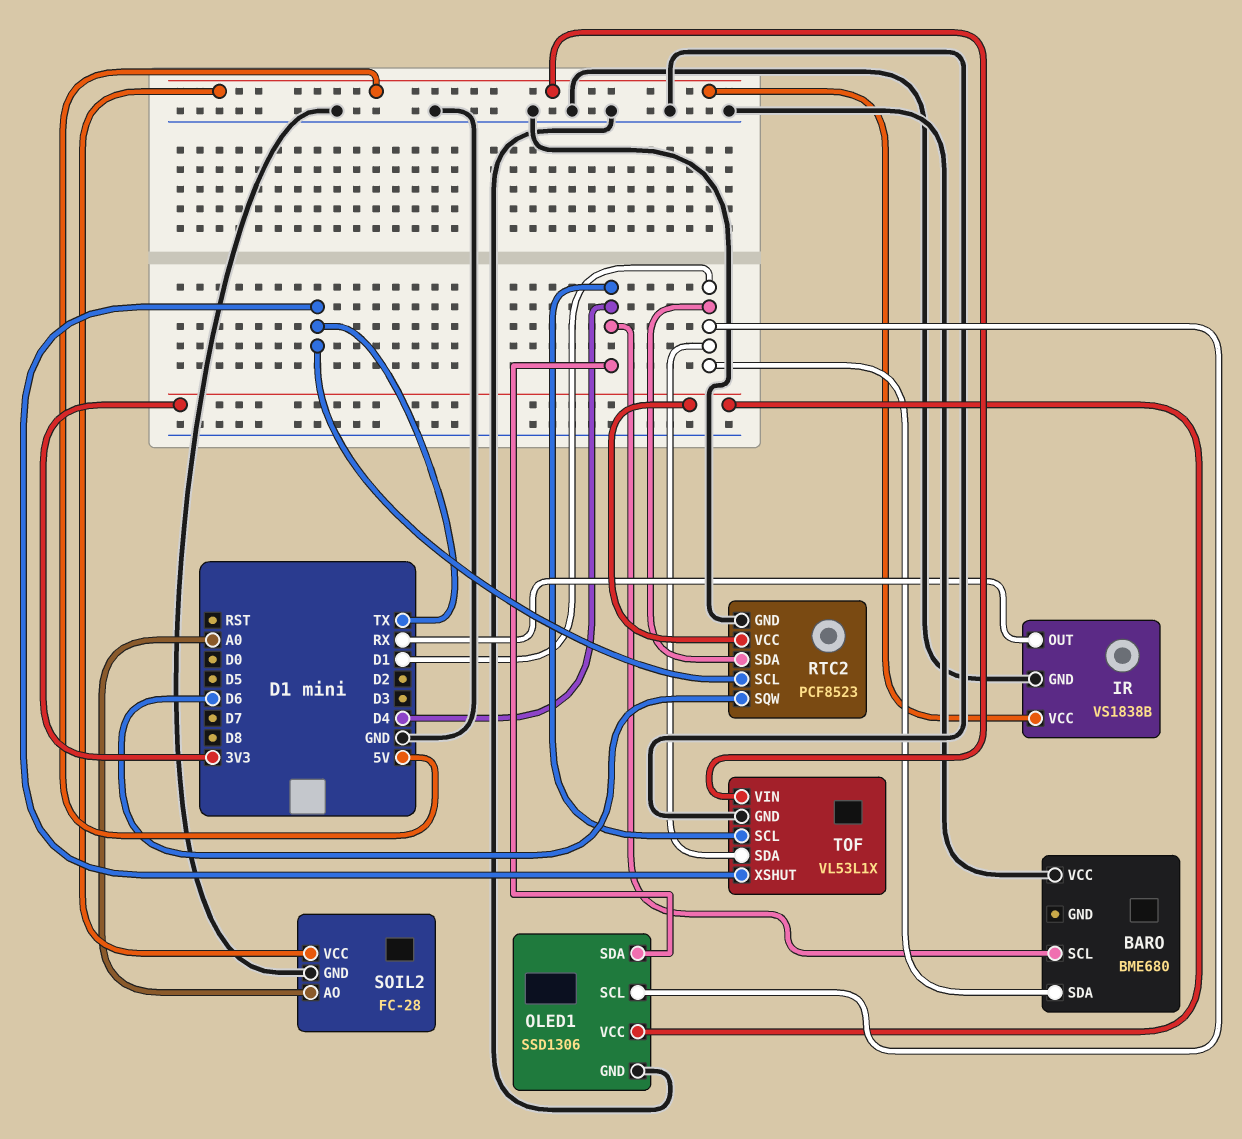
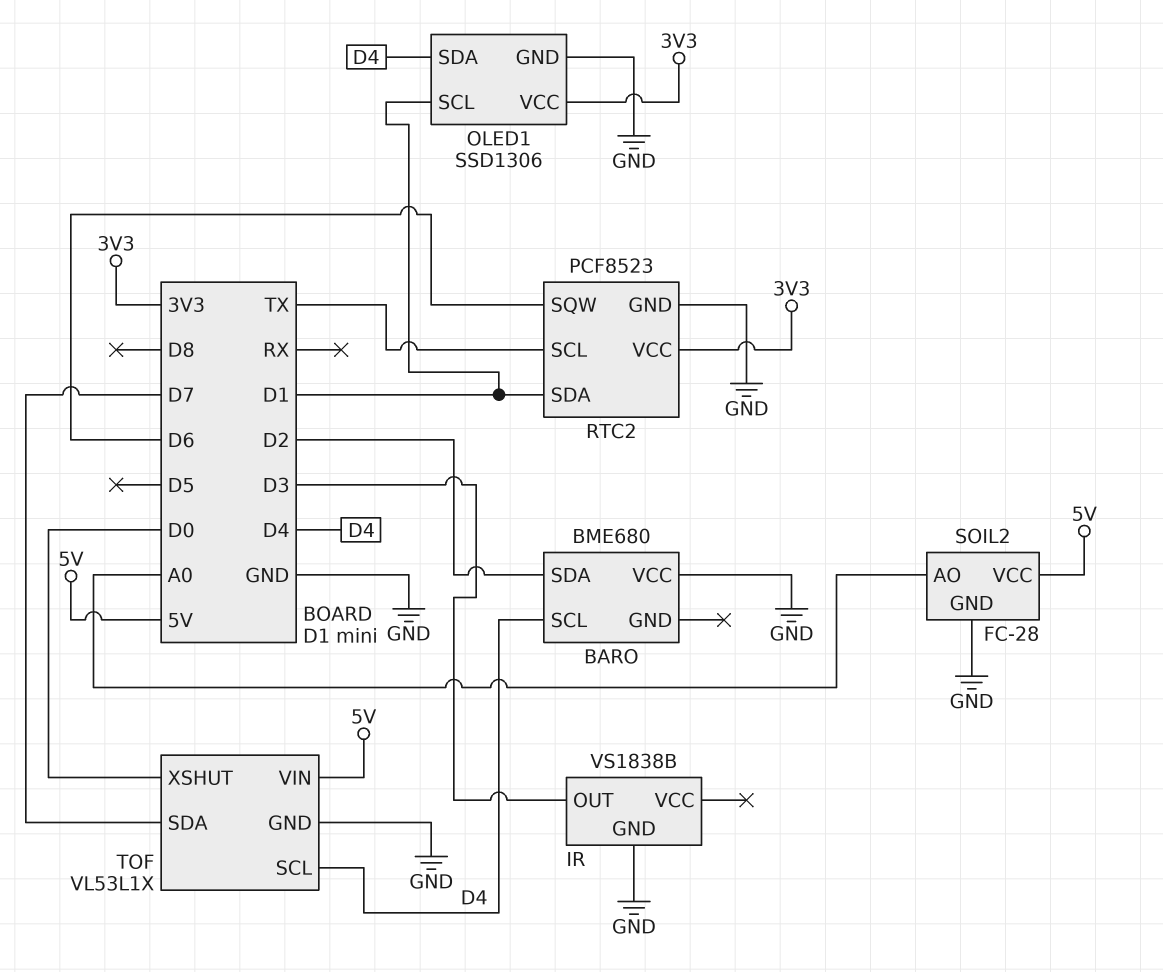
BARO pin SDA: D1 -> D2
IR pin OUT: RX -> D3
IR pin VCC: 5V -> none
TOF pin SDA: D1 -> D7
TOF pin XSHUT: TX -> D0

